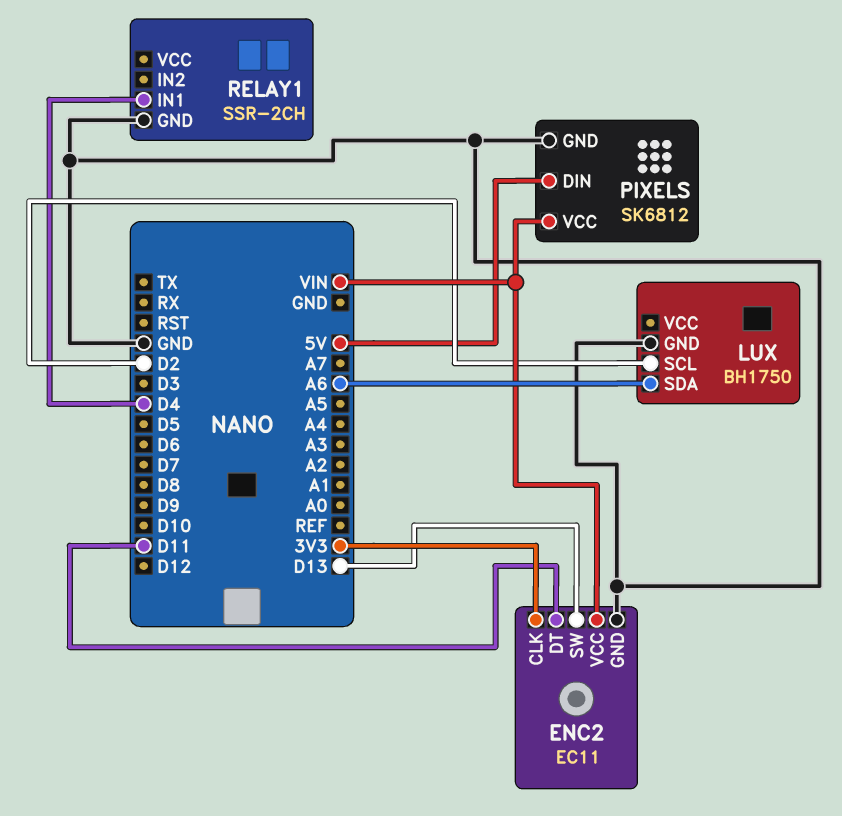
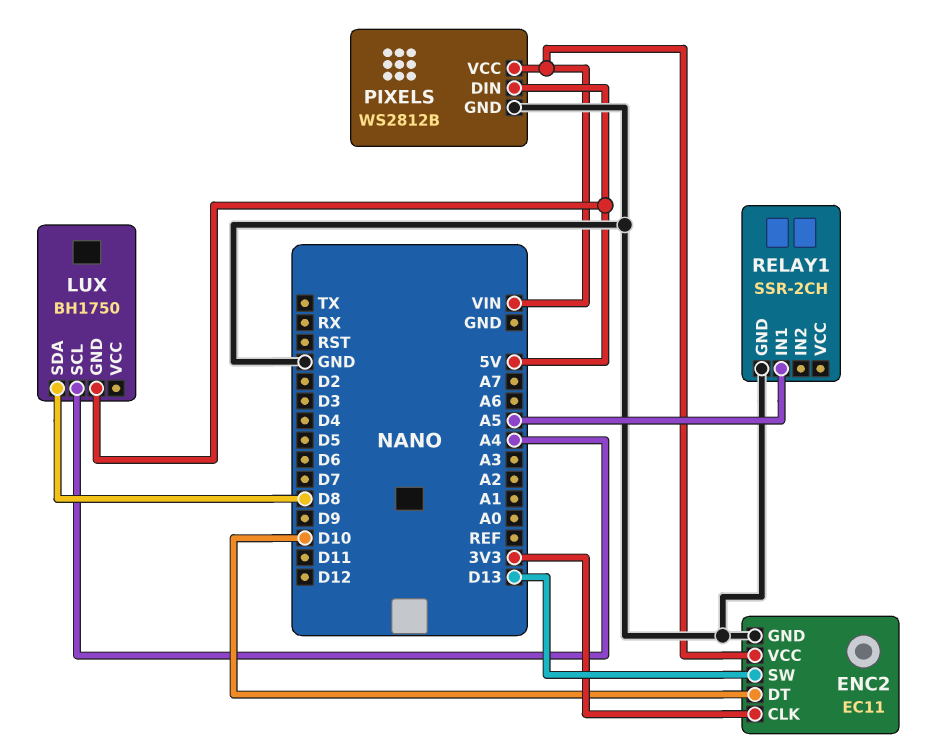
ENC2 pin DT: D11 -> D10
LUX pin GND: GND -> 5V
LUX pin SCL: D2 -> A4
LUX pin SDA: A6 -> D8
PIXELS: SK6812 -> WS2812B
RELAY1 pin IN1: D4 -> A5

